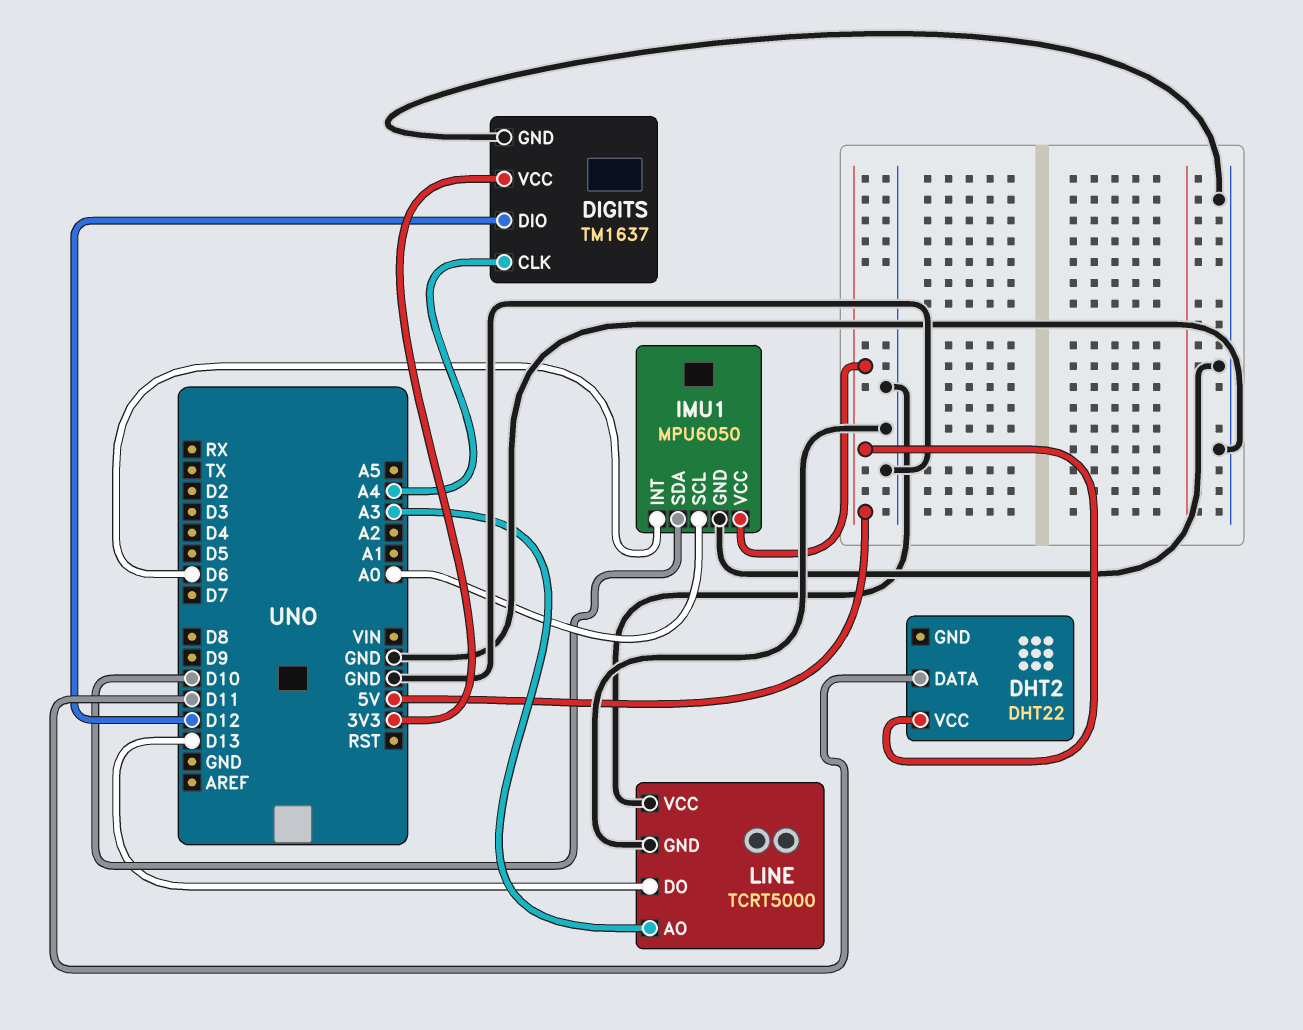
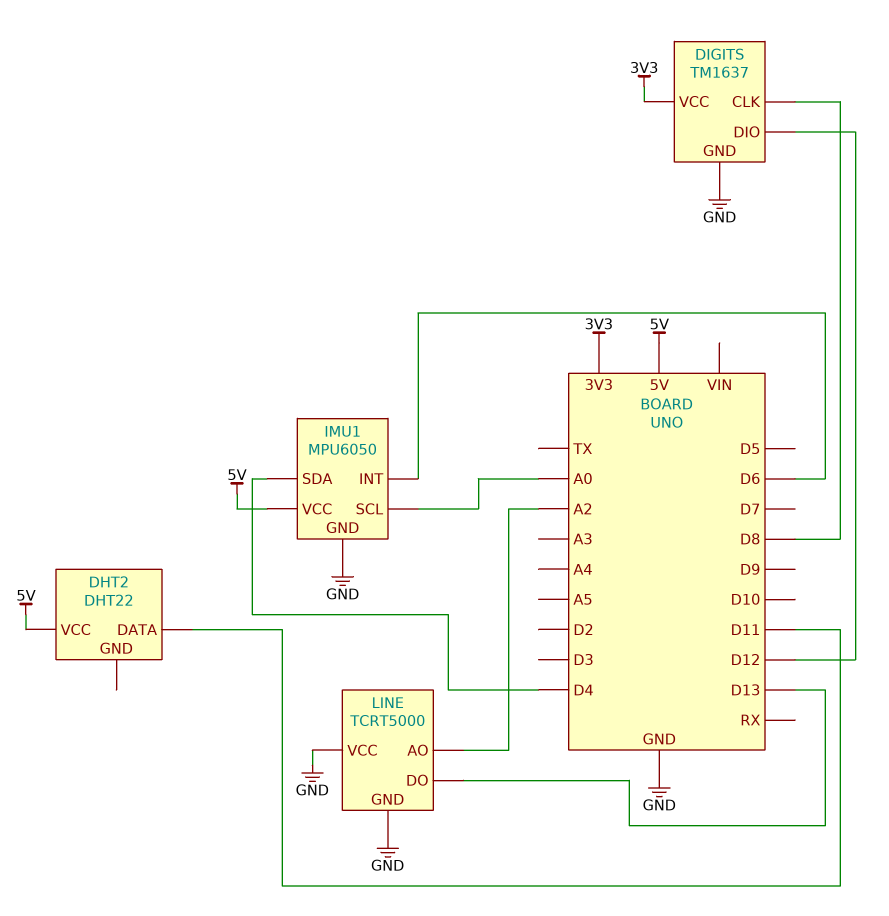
DIGITS pin CLK: A4 -> D8
IMU1 pin SDA: D10 -> D4
LINE pin AO: A3 -> A2

